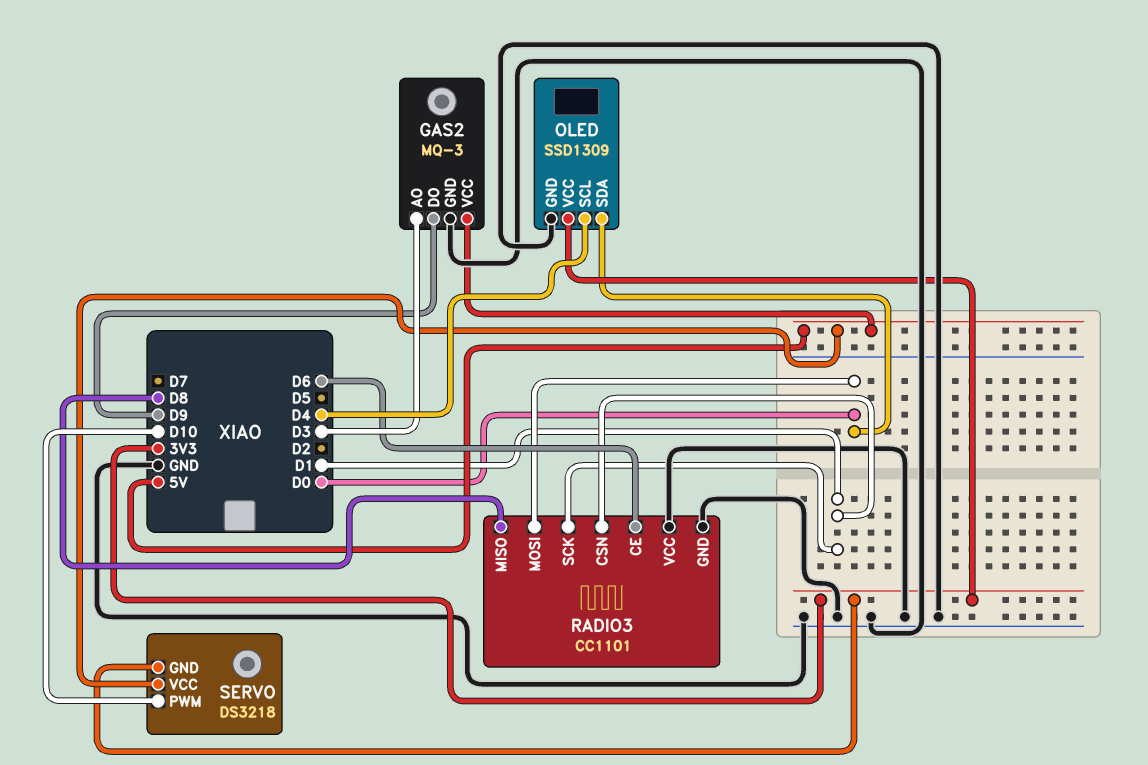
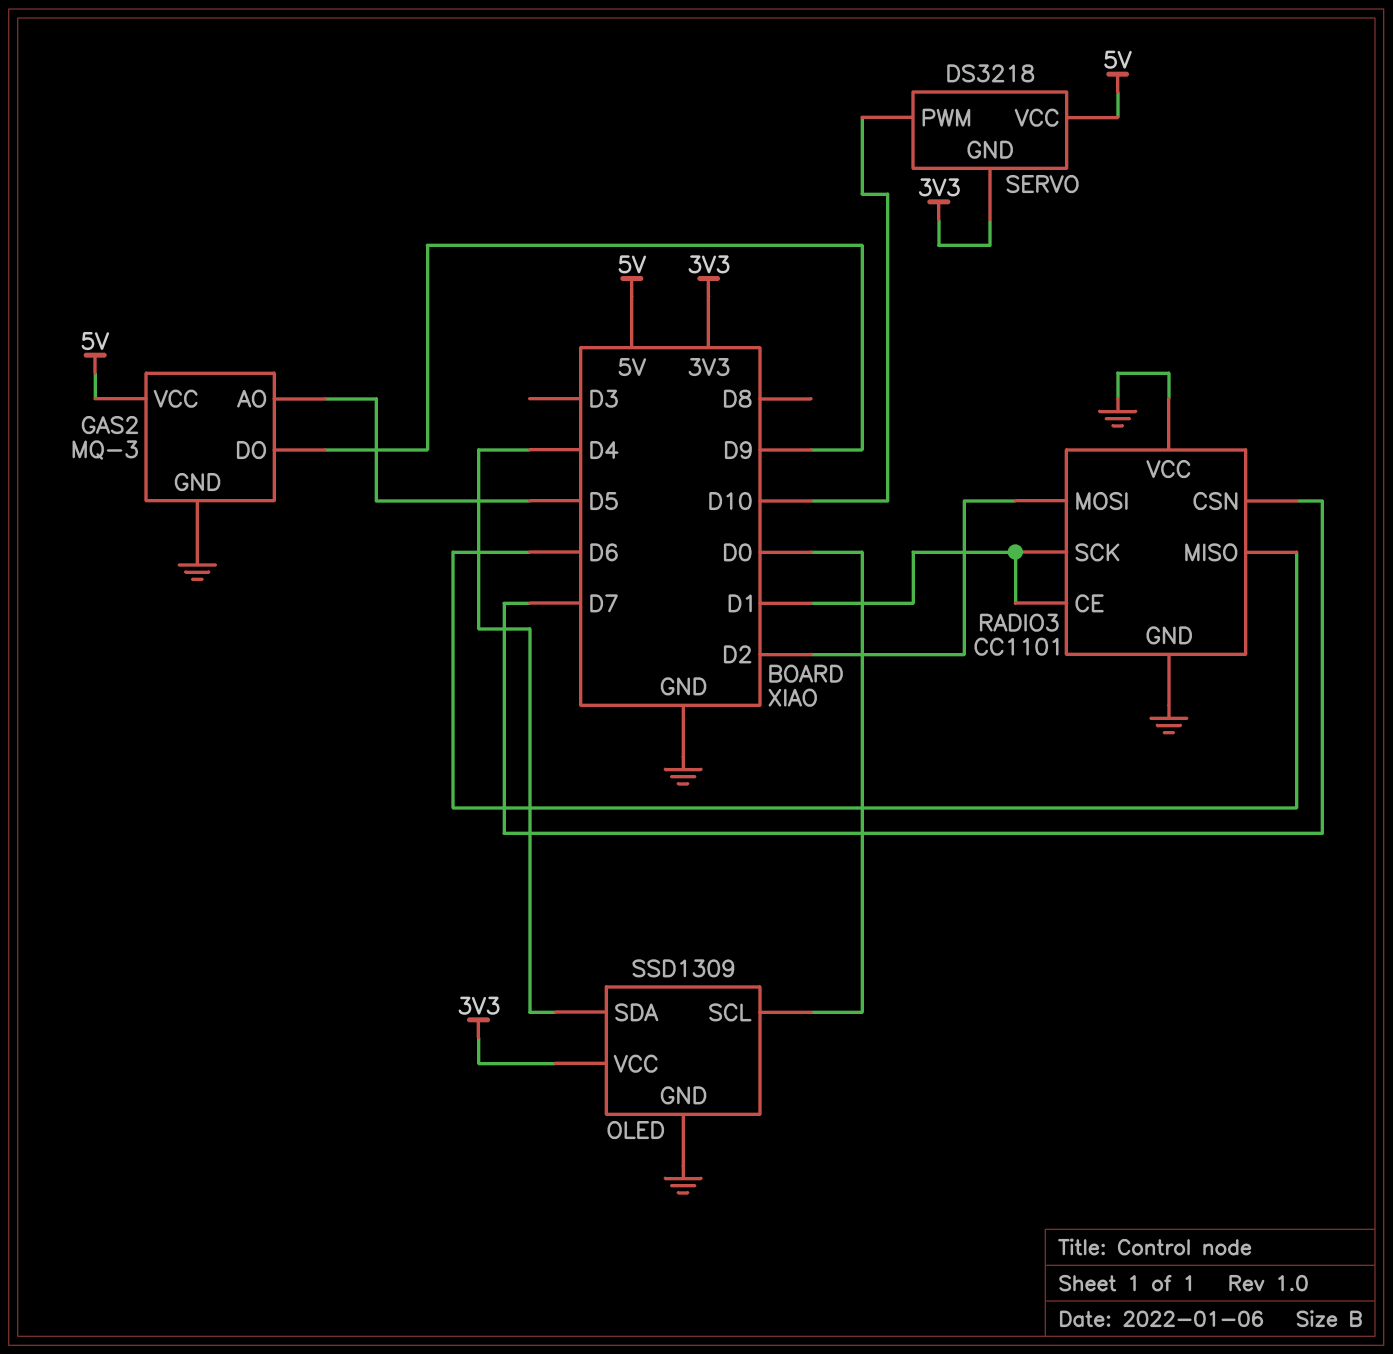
GAS2 pin AO: D3 -> D5
OLED pin SCL: D4 -> D0
OLED pin SDA: D0 -> D4
RADIO3 pin CE: D6 -> D1
RADIO3 pin CSN: D1 -> D7
RADIO3 pin MISO: D8 -> D6
RADIO3 pin MOSI: D0 -> D2

